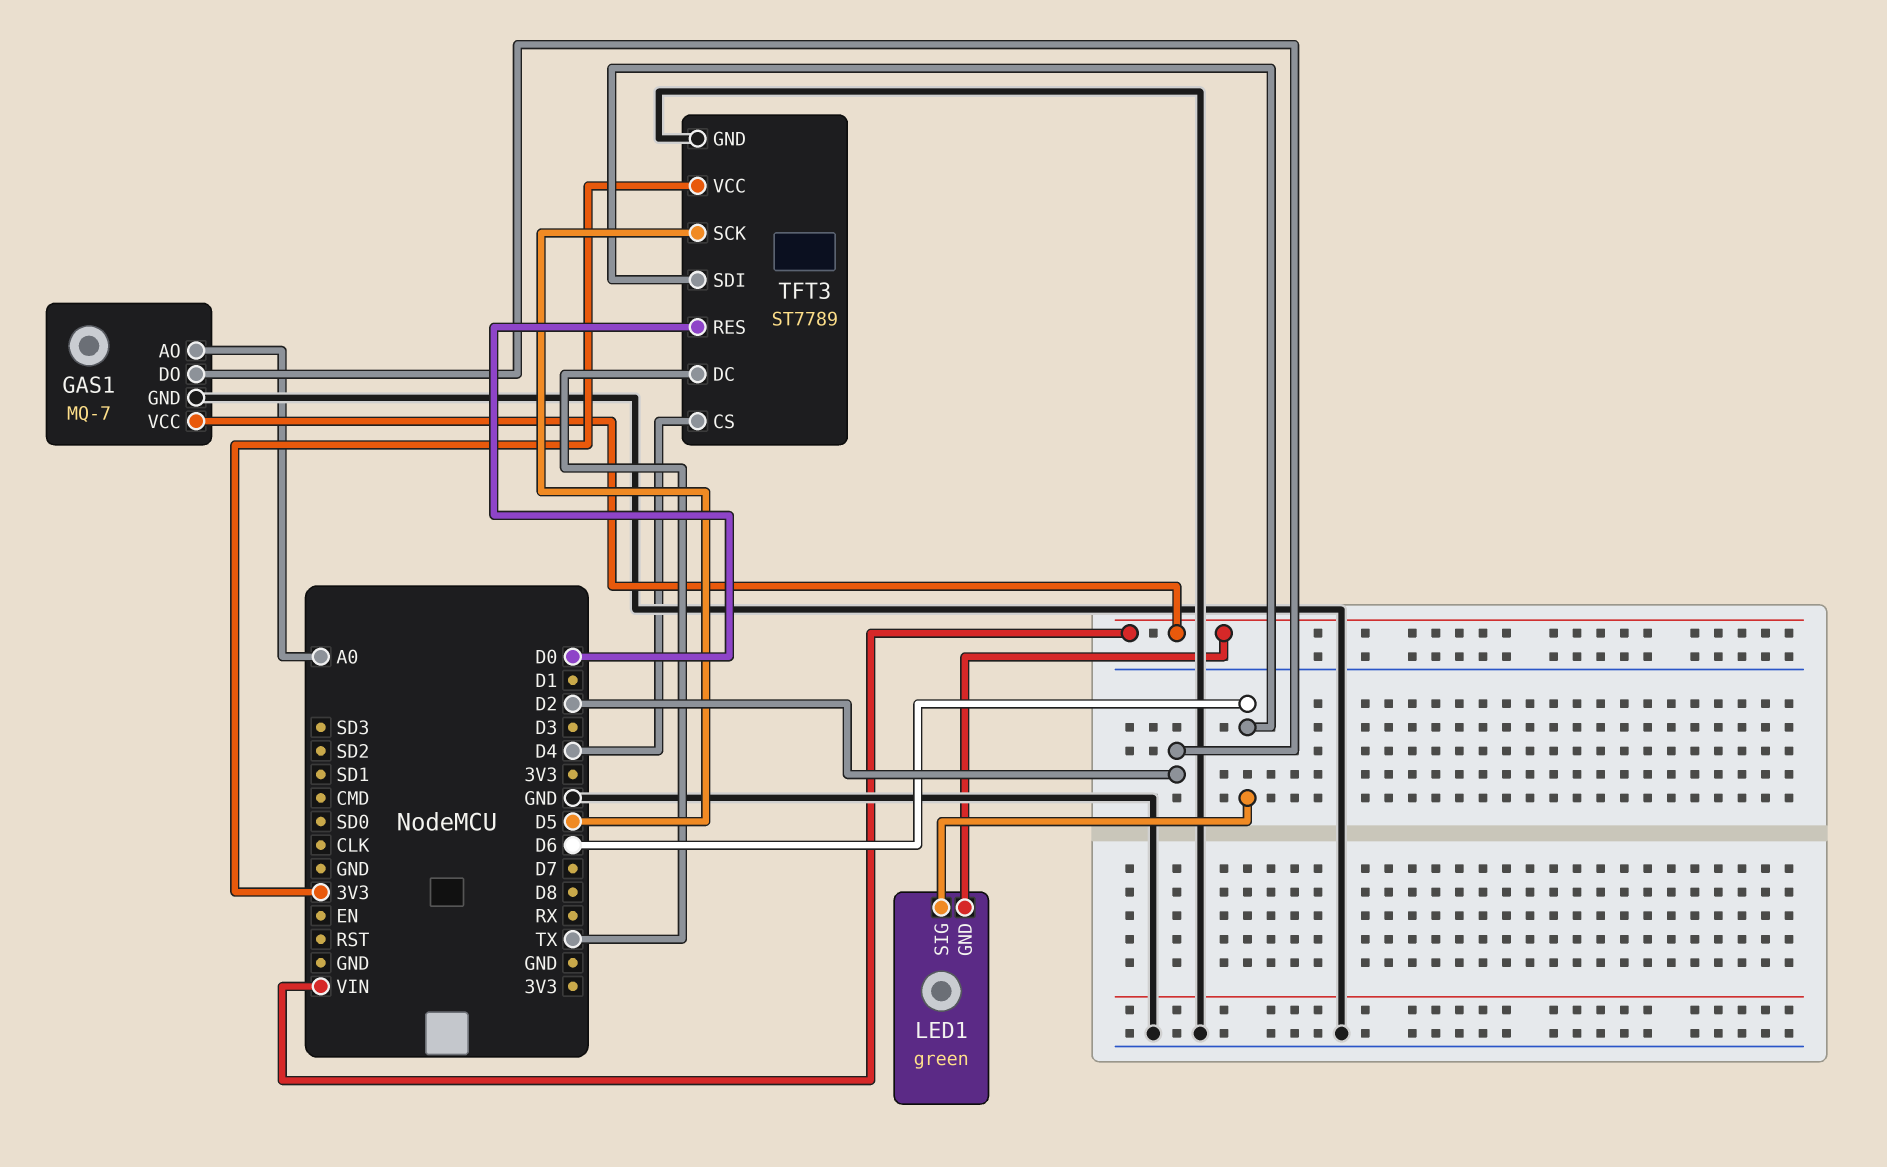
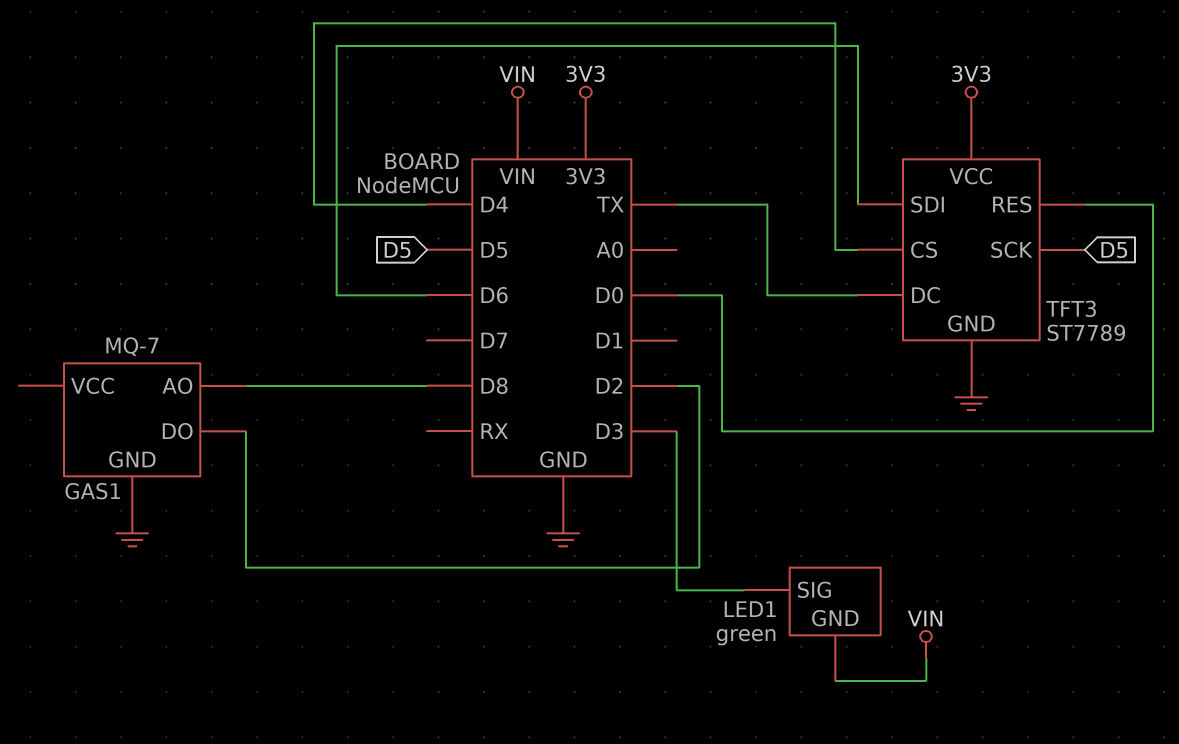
GAS1 pin AO: A0 -> D8
GAS1 pin VCC: VIN -> none
LED1 pin SIG: D6 -> D3

